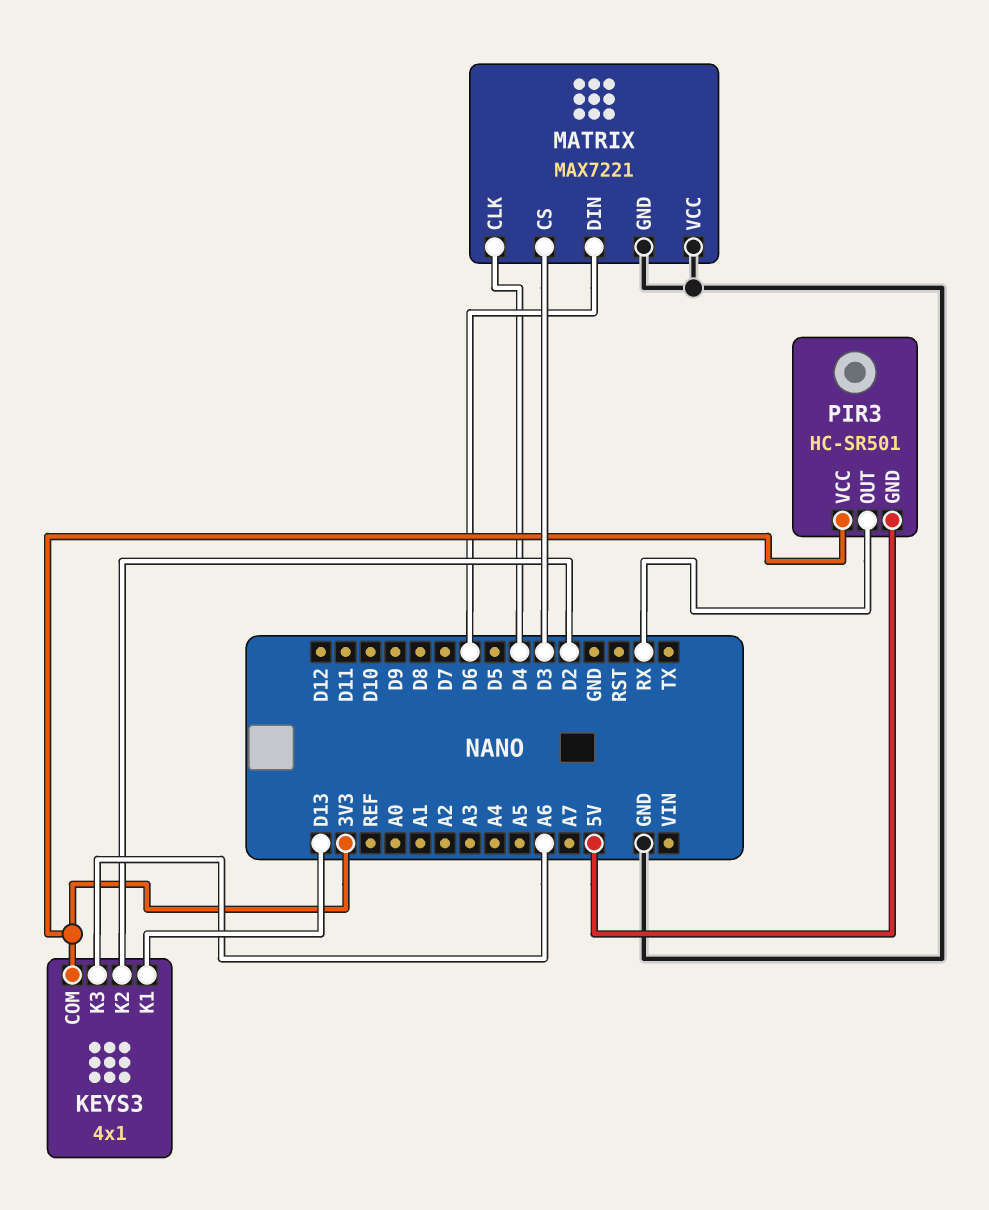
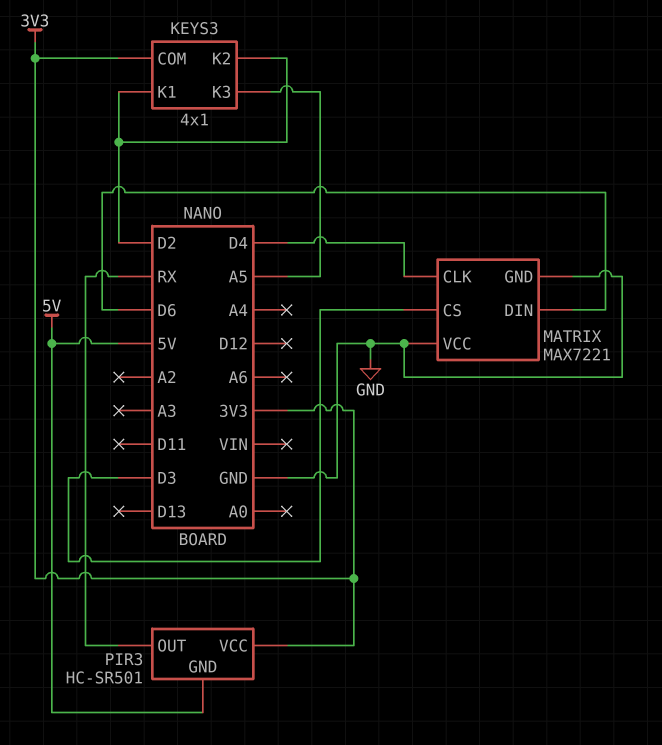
KEYS3 pin K1: D13 -> D2
KEYS3 pin K3: A6 -> A5

